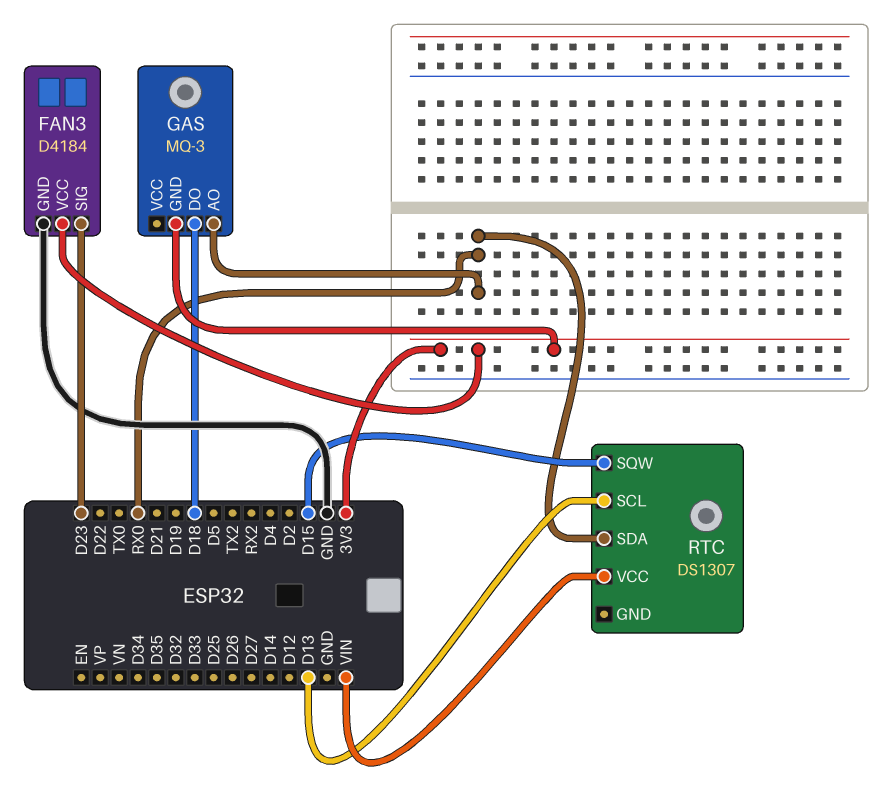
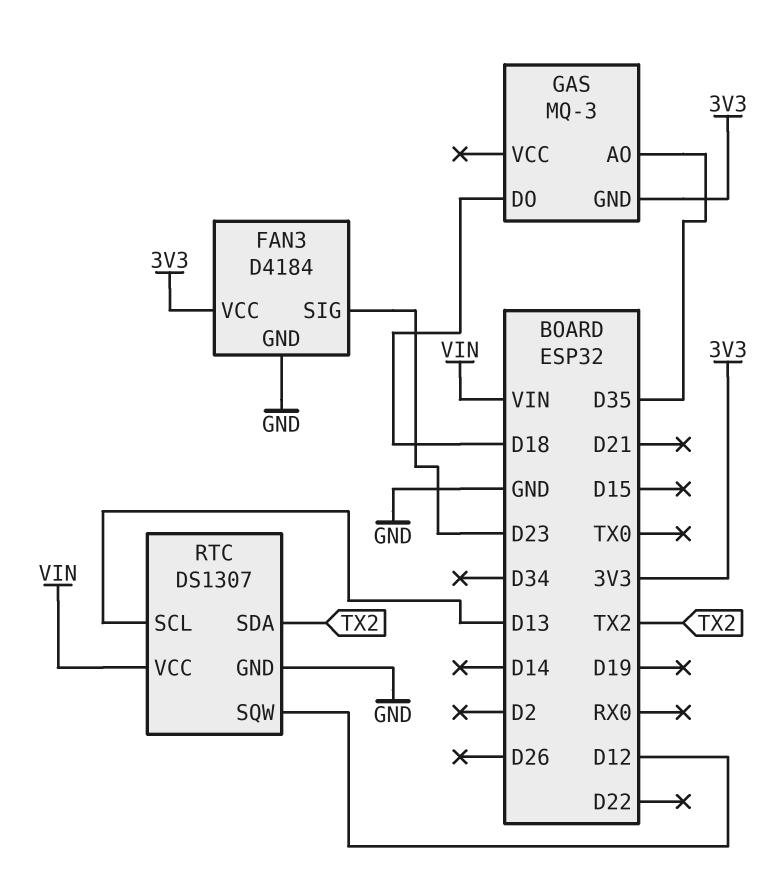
GAS pin AO: RX0 -> D35
RTC pin GND: none -> GND
RTC pin SDA: RX0 -> TX2
RTC pin SQW: D15 -> D12

